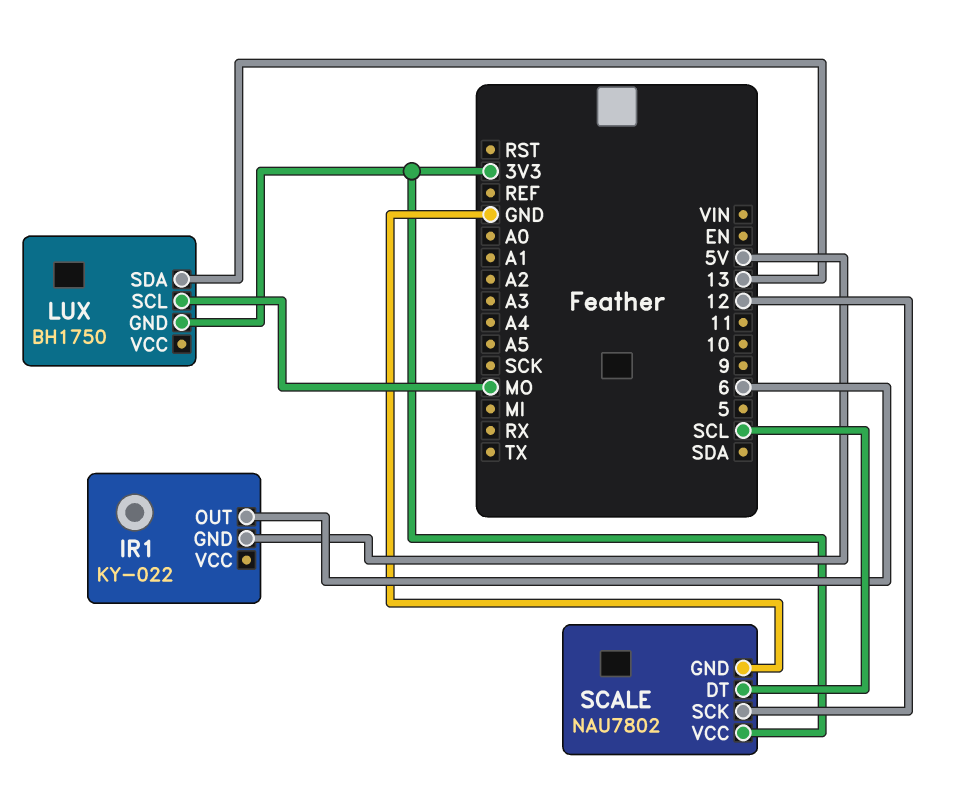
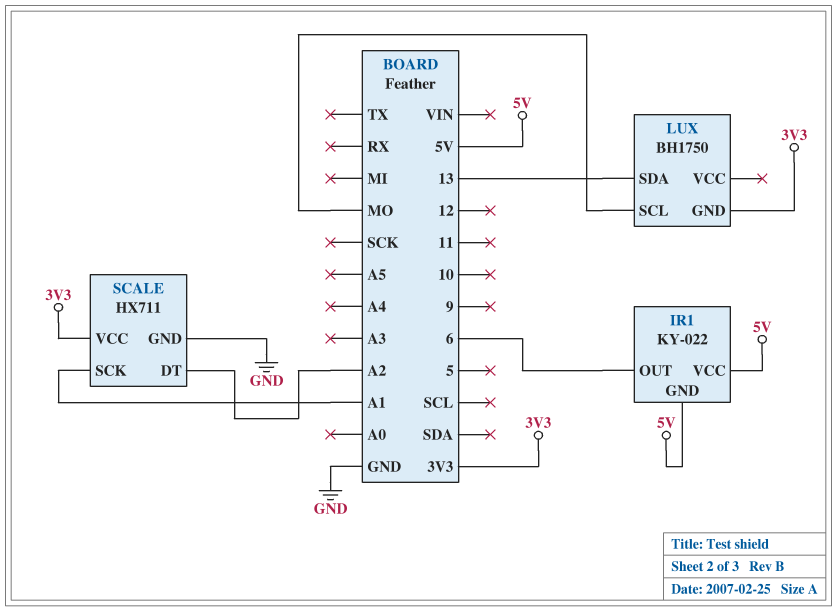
IR1 pin VCC: none -> 5V
SCALE: NAU7802 -> HX711
SCALE pin DT: SCL -> A2
SCALE pin SCK: 12 -> A1

